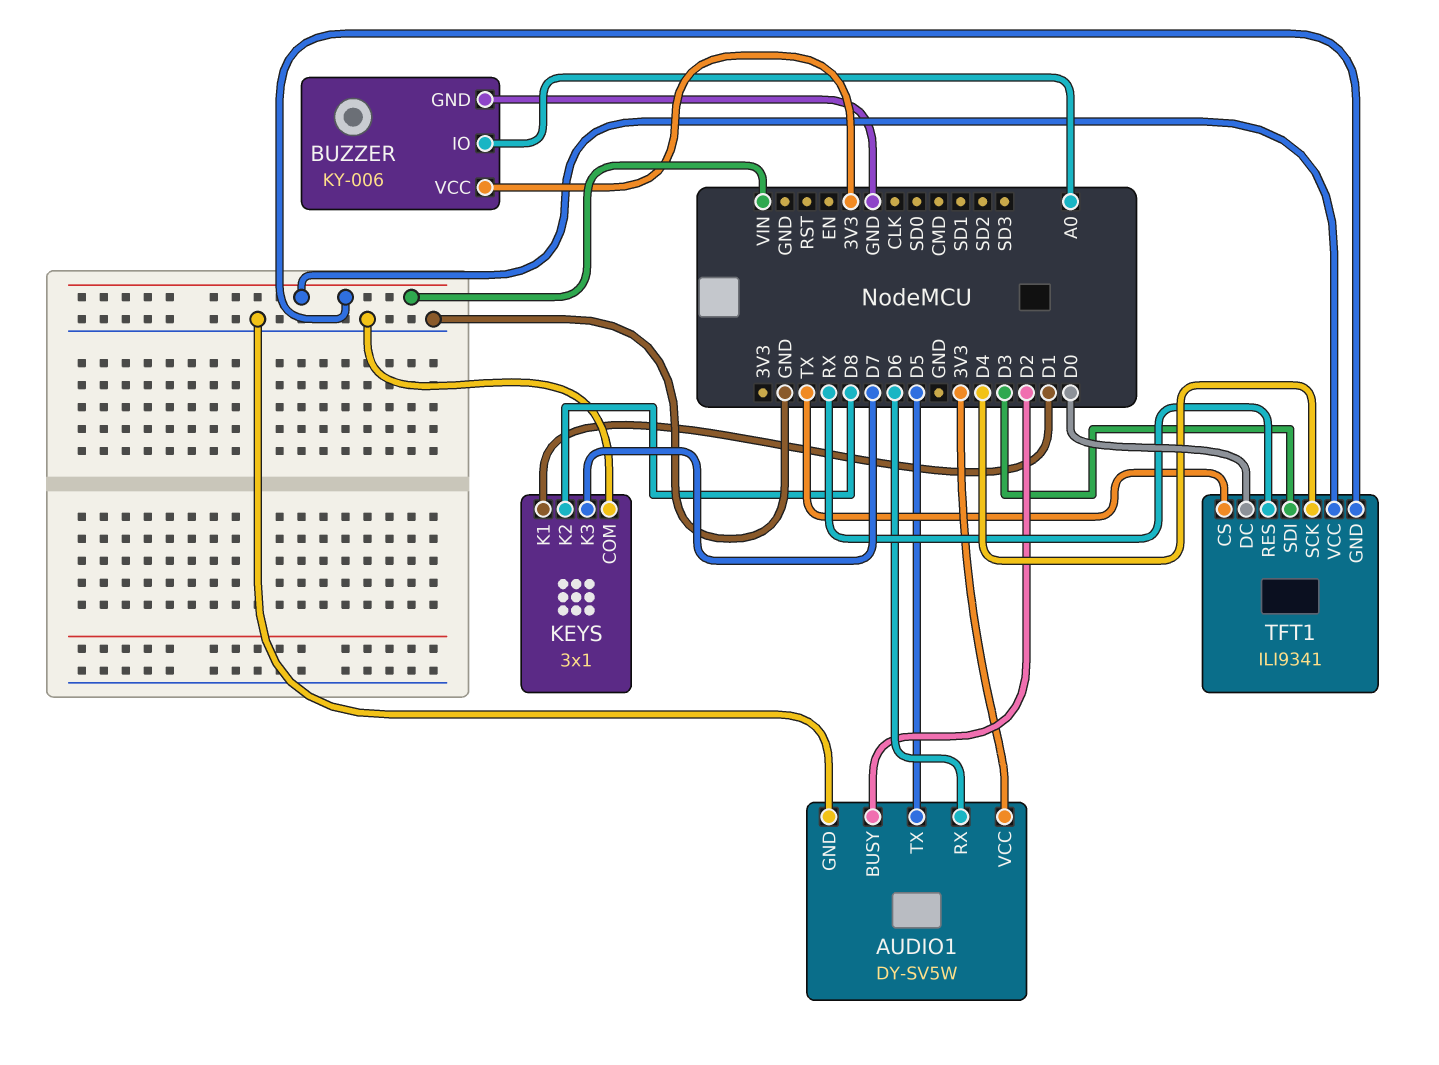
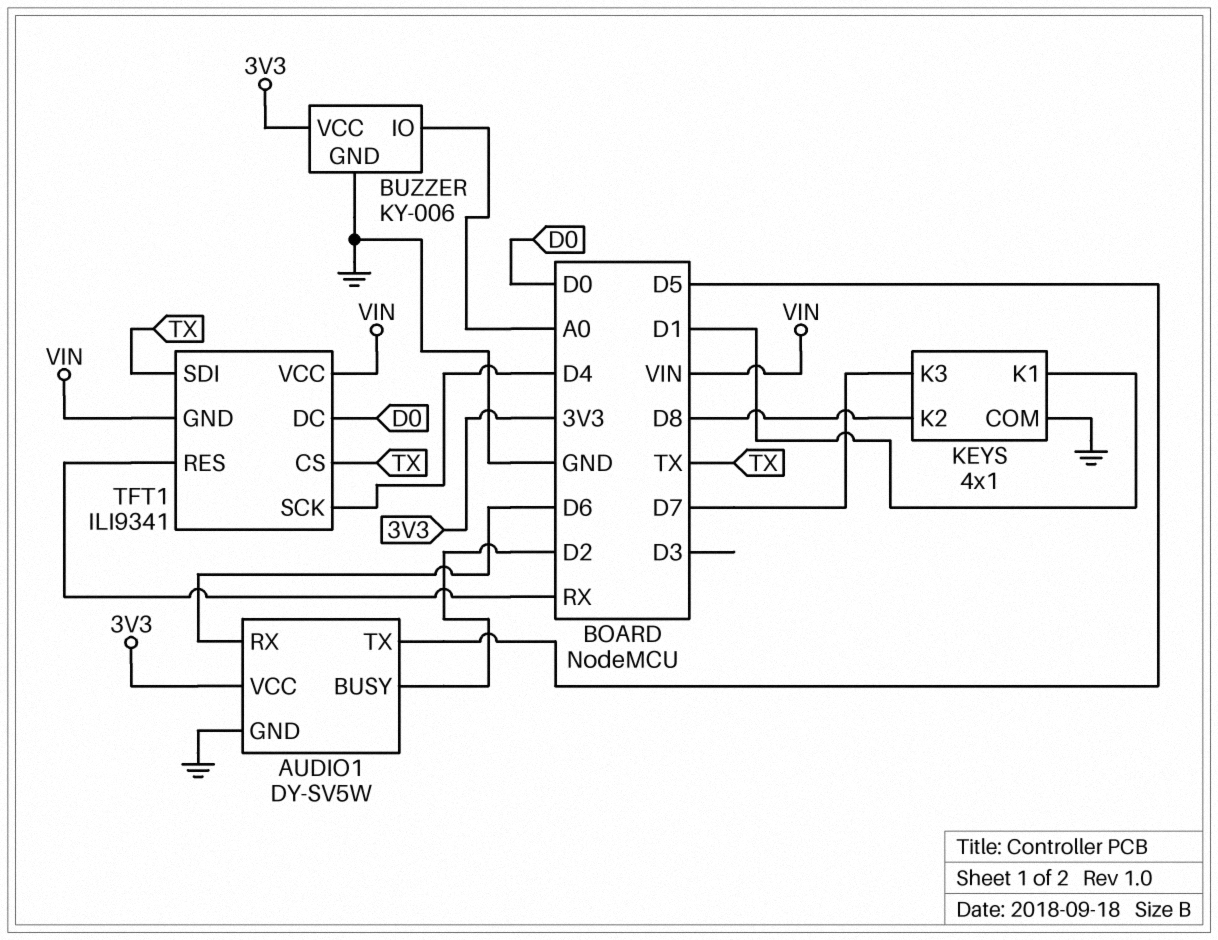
KEYS: 3x1 -> 4x1
TFT1 pin SDI: D3 -> TX

